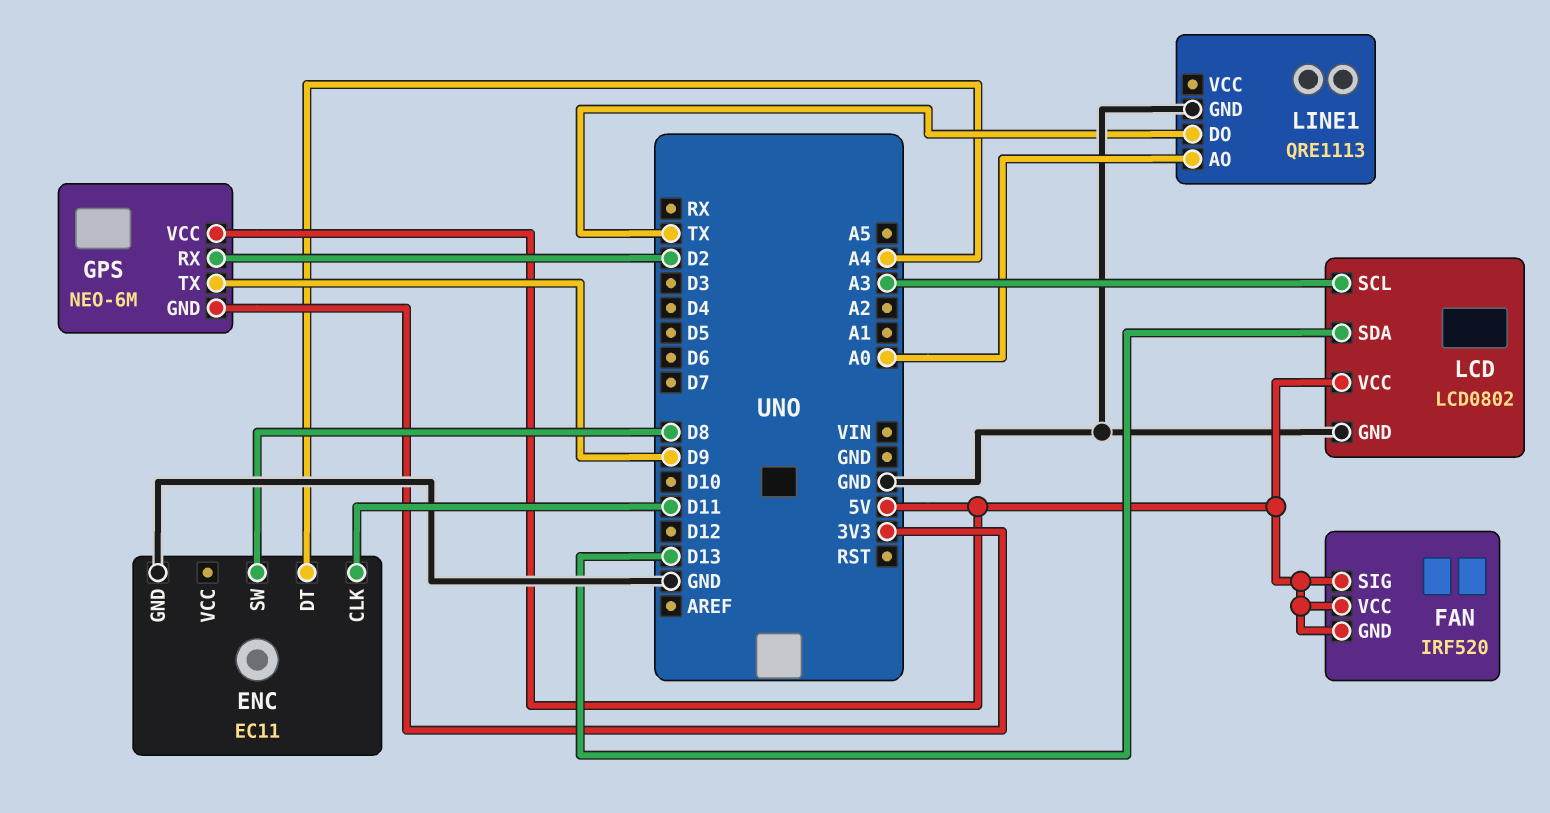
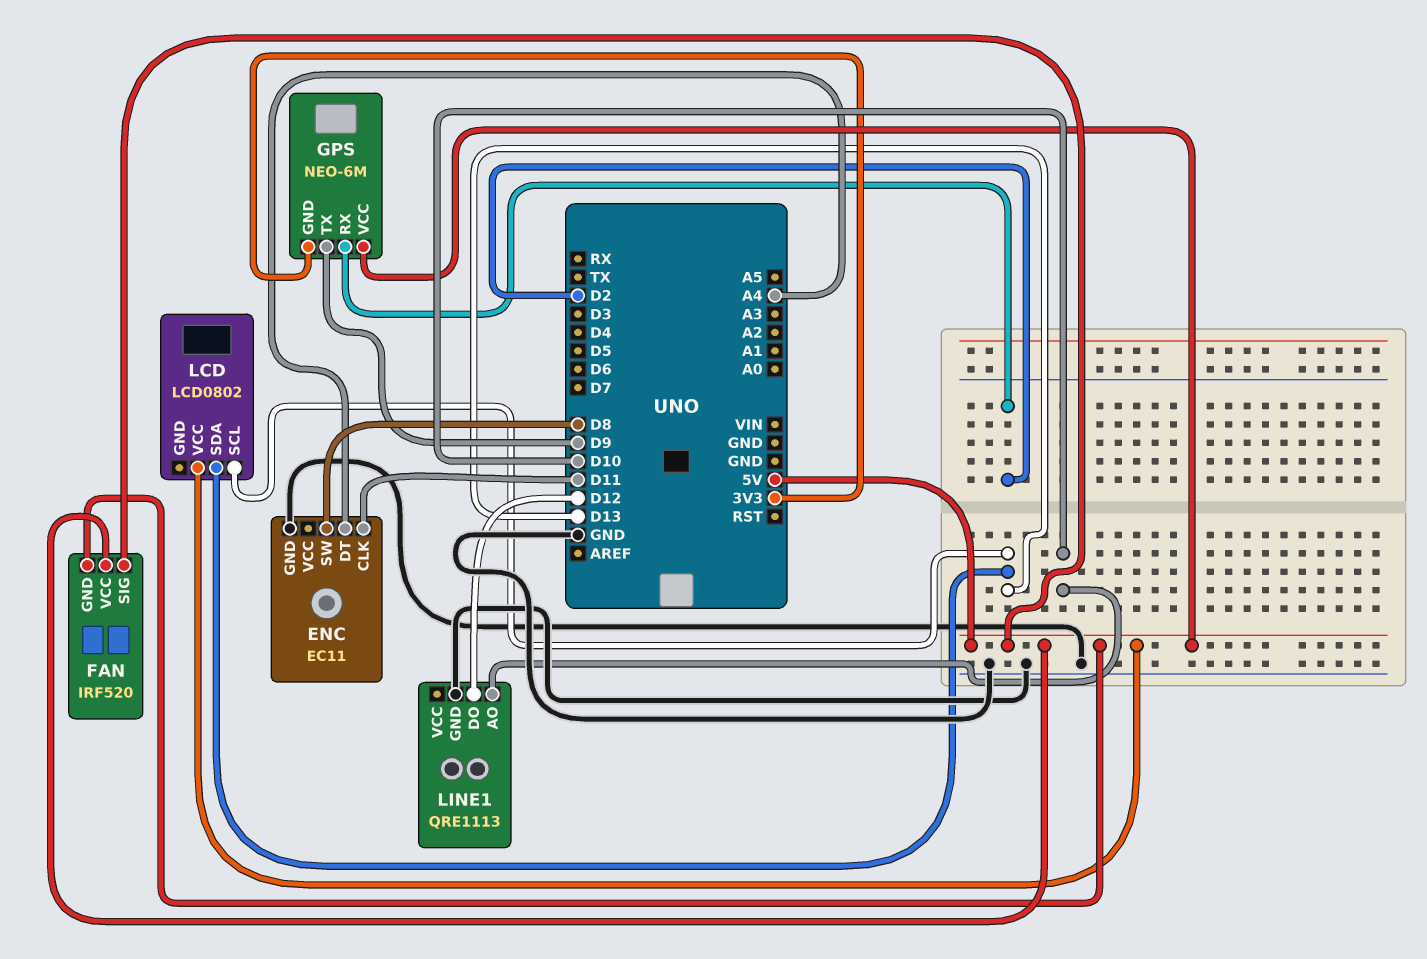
LCD pin GND: GND -> none
LCD pin SCL: A3 -> D13
LINE1 pin AO: A0 -> D10
LINE1 pin DO: TX -> D12

